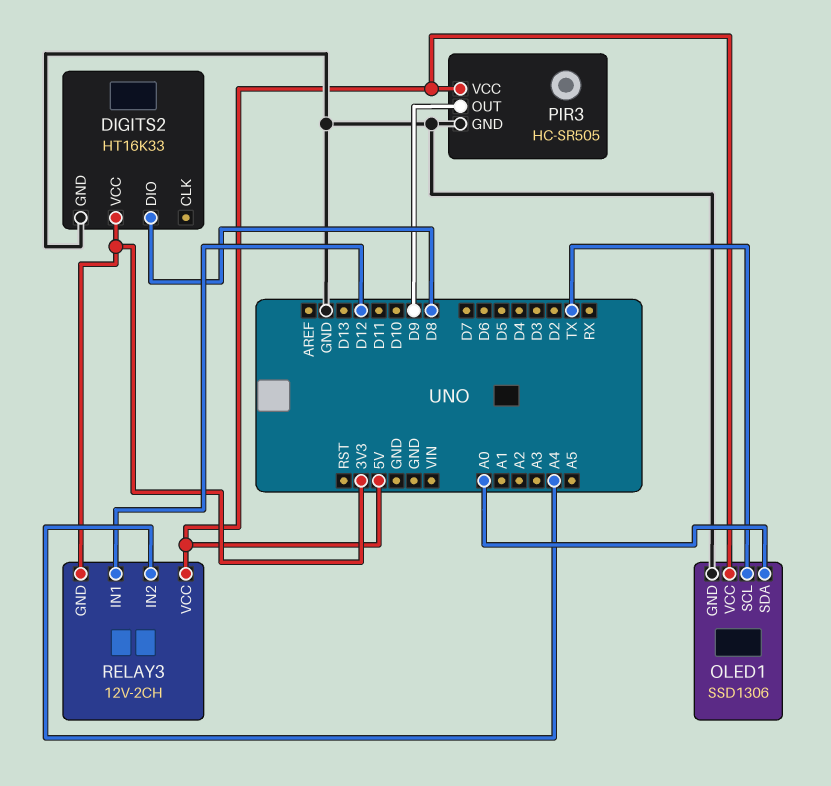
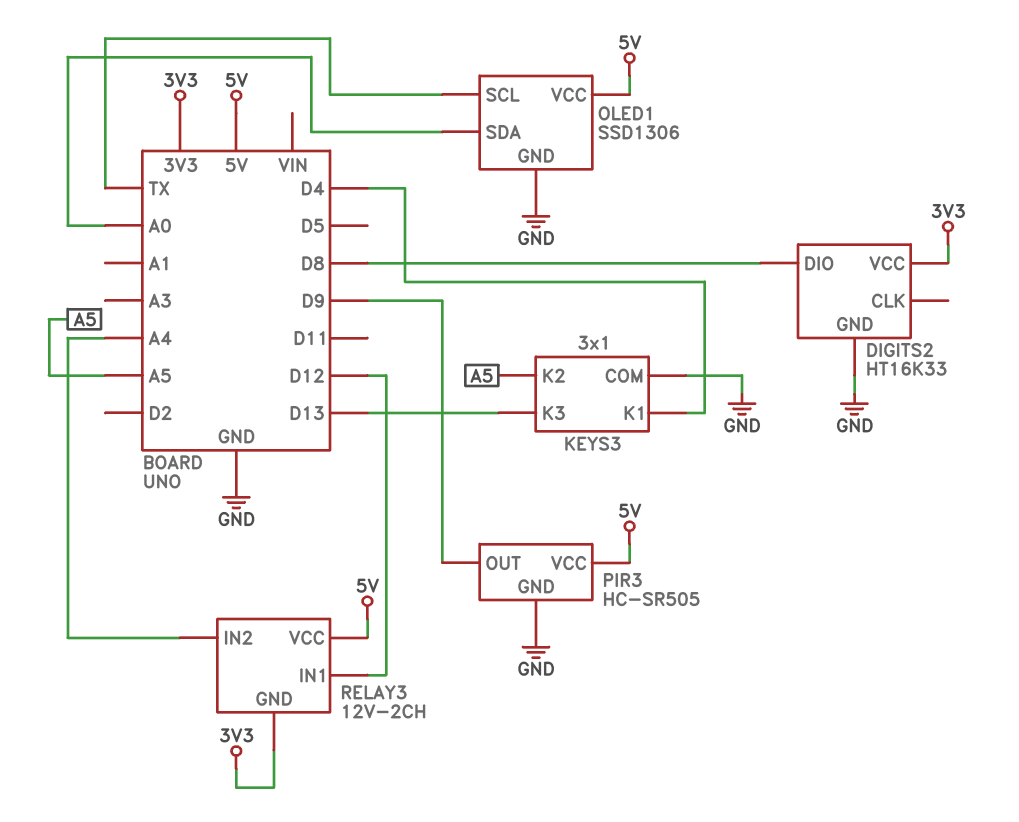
KEYS3: none -> 3x1
KEYS3 pin COM: none -> GND
KEYS3 pin K1: none -> D4
KEYS3 pin K2: none -> A5
KEYS3 pin K3: none -> D13

